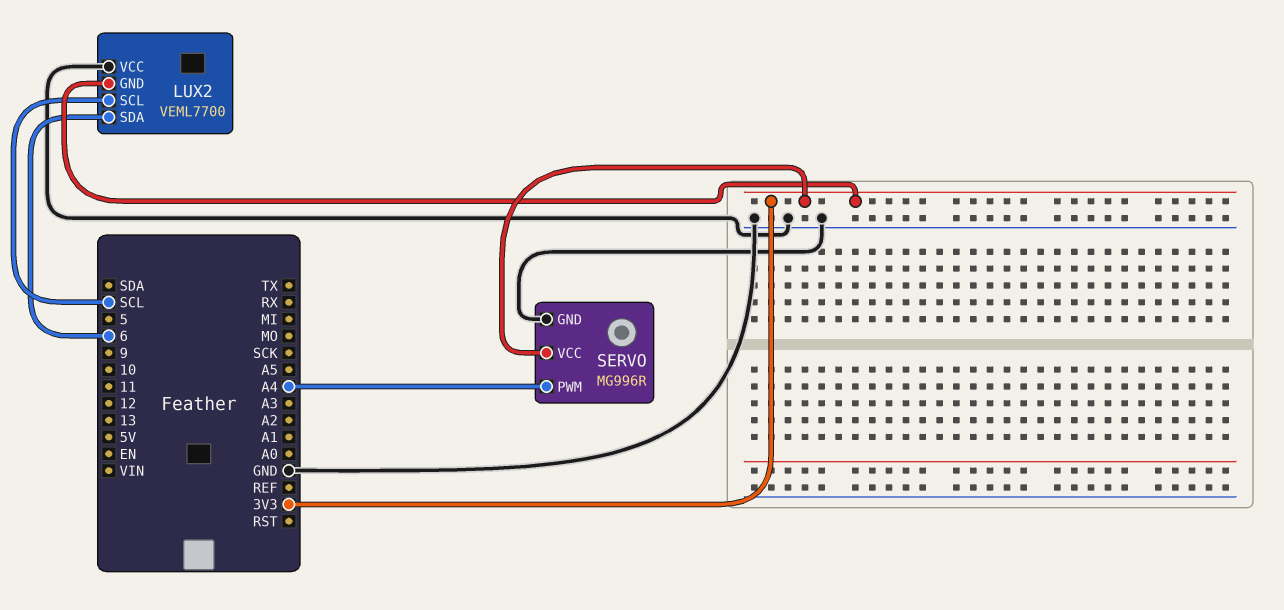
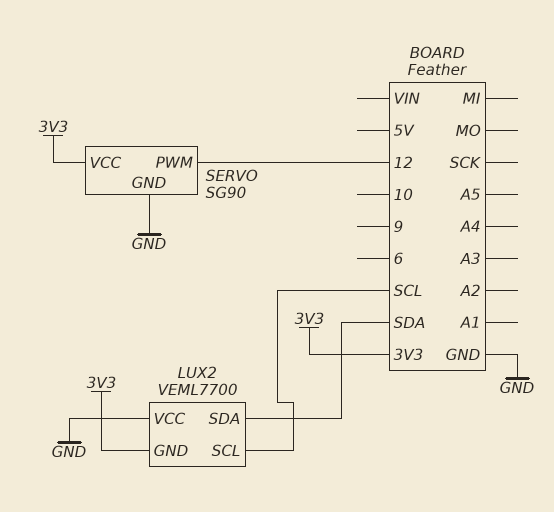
LUX2 pin SDA: 6 -> SDA
SERVO: MG996R -> SG90
SERVO pin PWM: A4 -> 12

